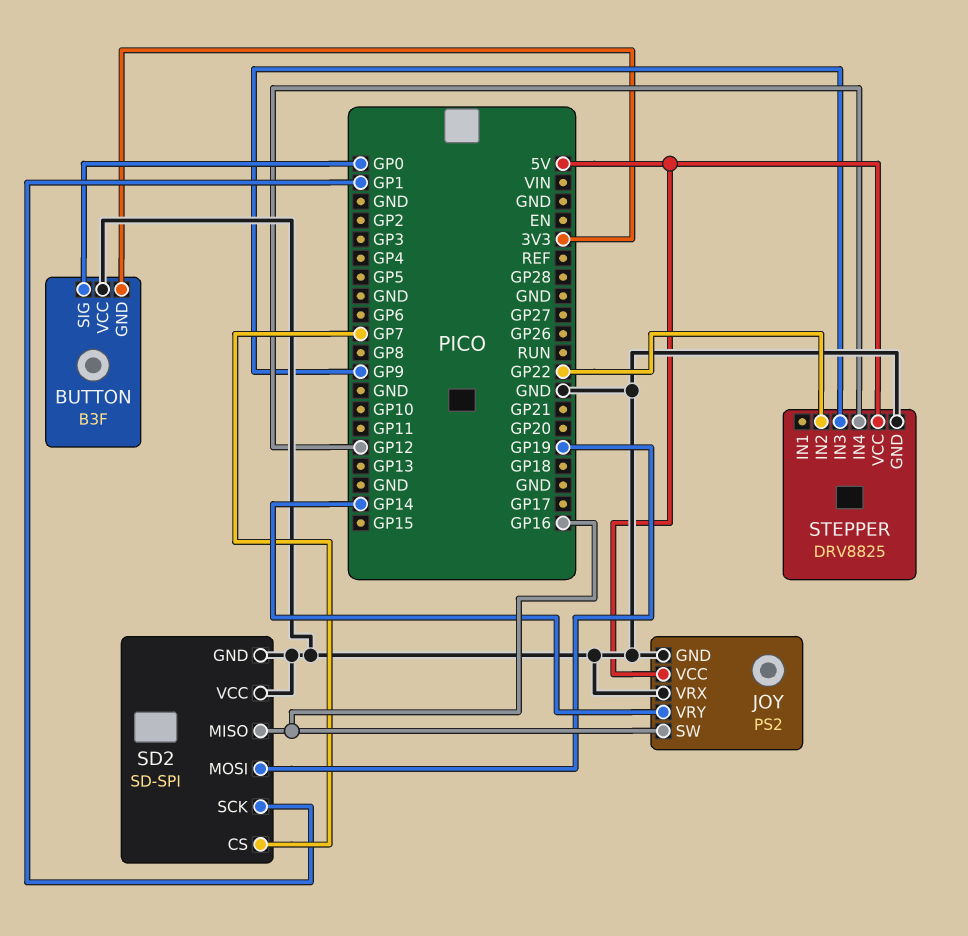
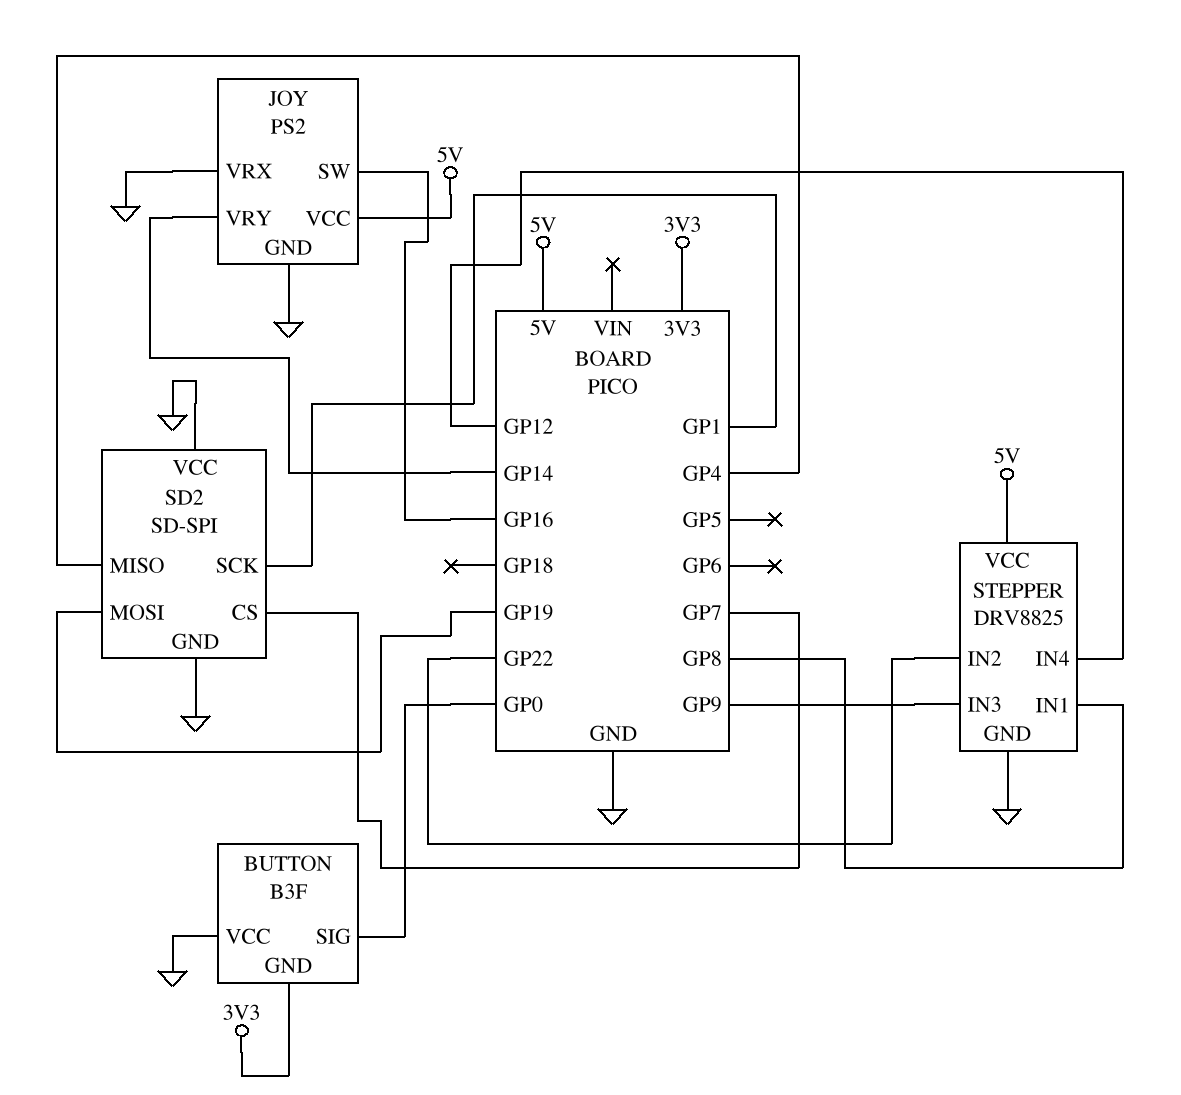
SD2 pin MISO: GP16 -> GP4
STEPPER pin IN1: none -> GP8

